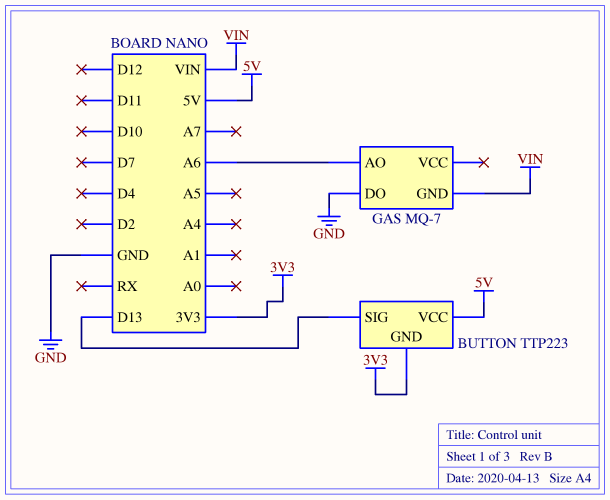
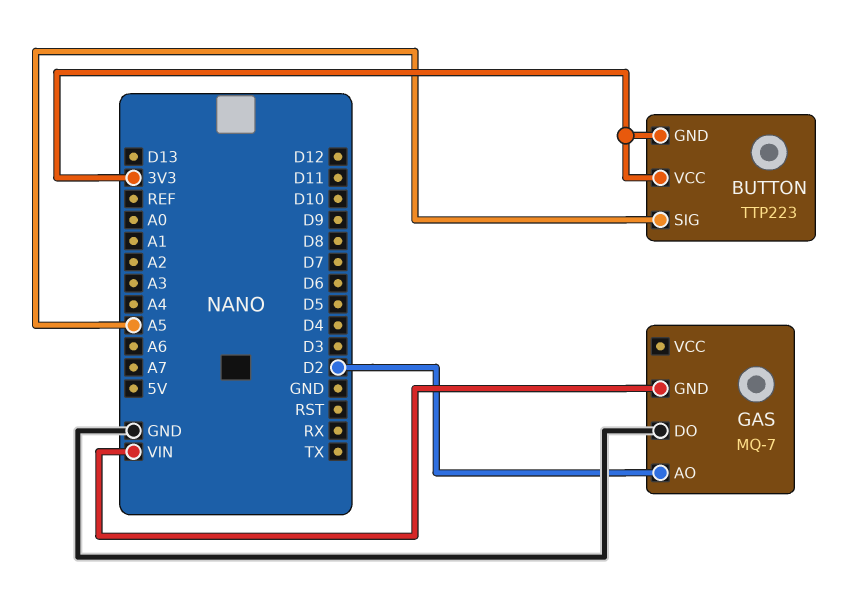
BUTTON pin SIG: D13 -> A5
BUTTON pin VCC: 5V -> 3V3
GAS pin AO: A6 -> D2

